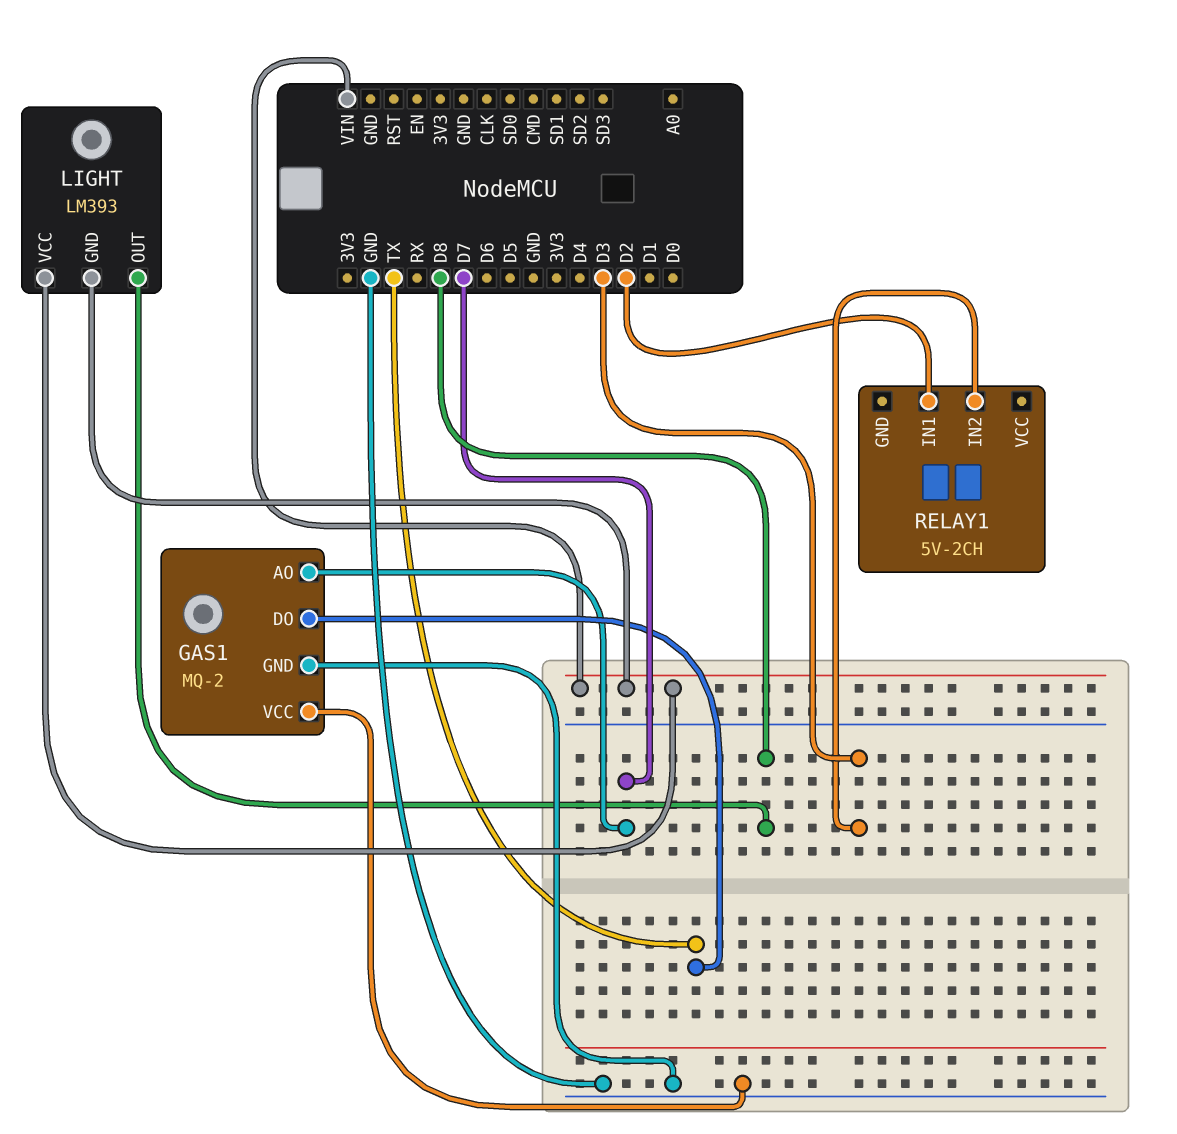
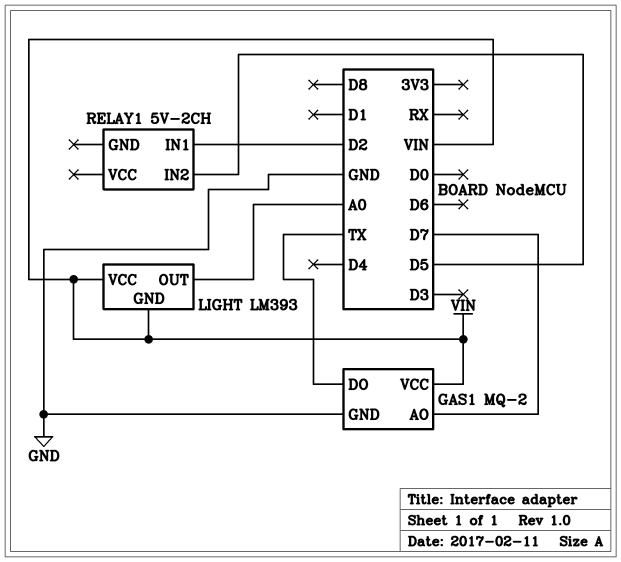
GAS1 pin VCC: GND -> VIN
LIGHT pin OUT: D8 -> A0
RELAY1 pin IN2: D3 -> D5

